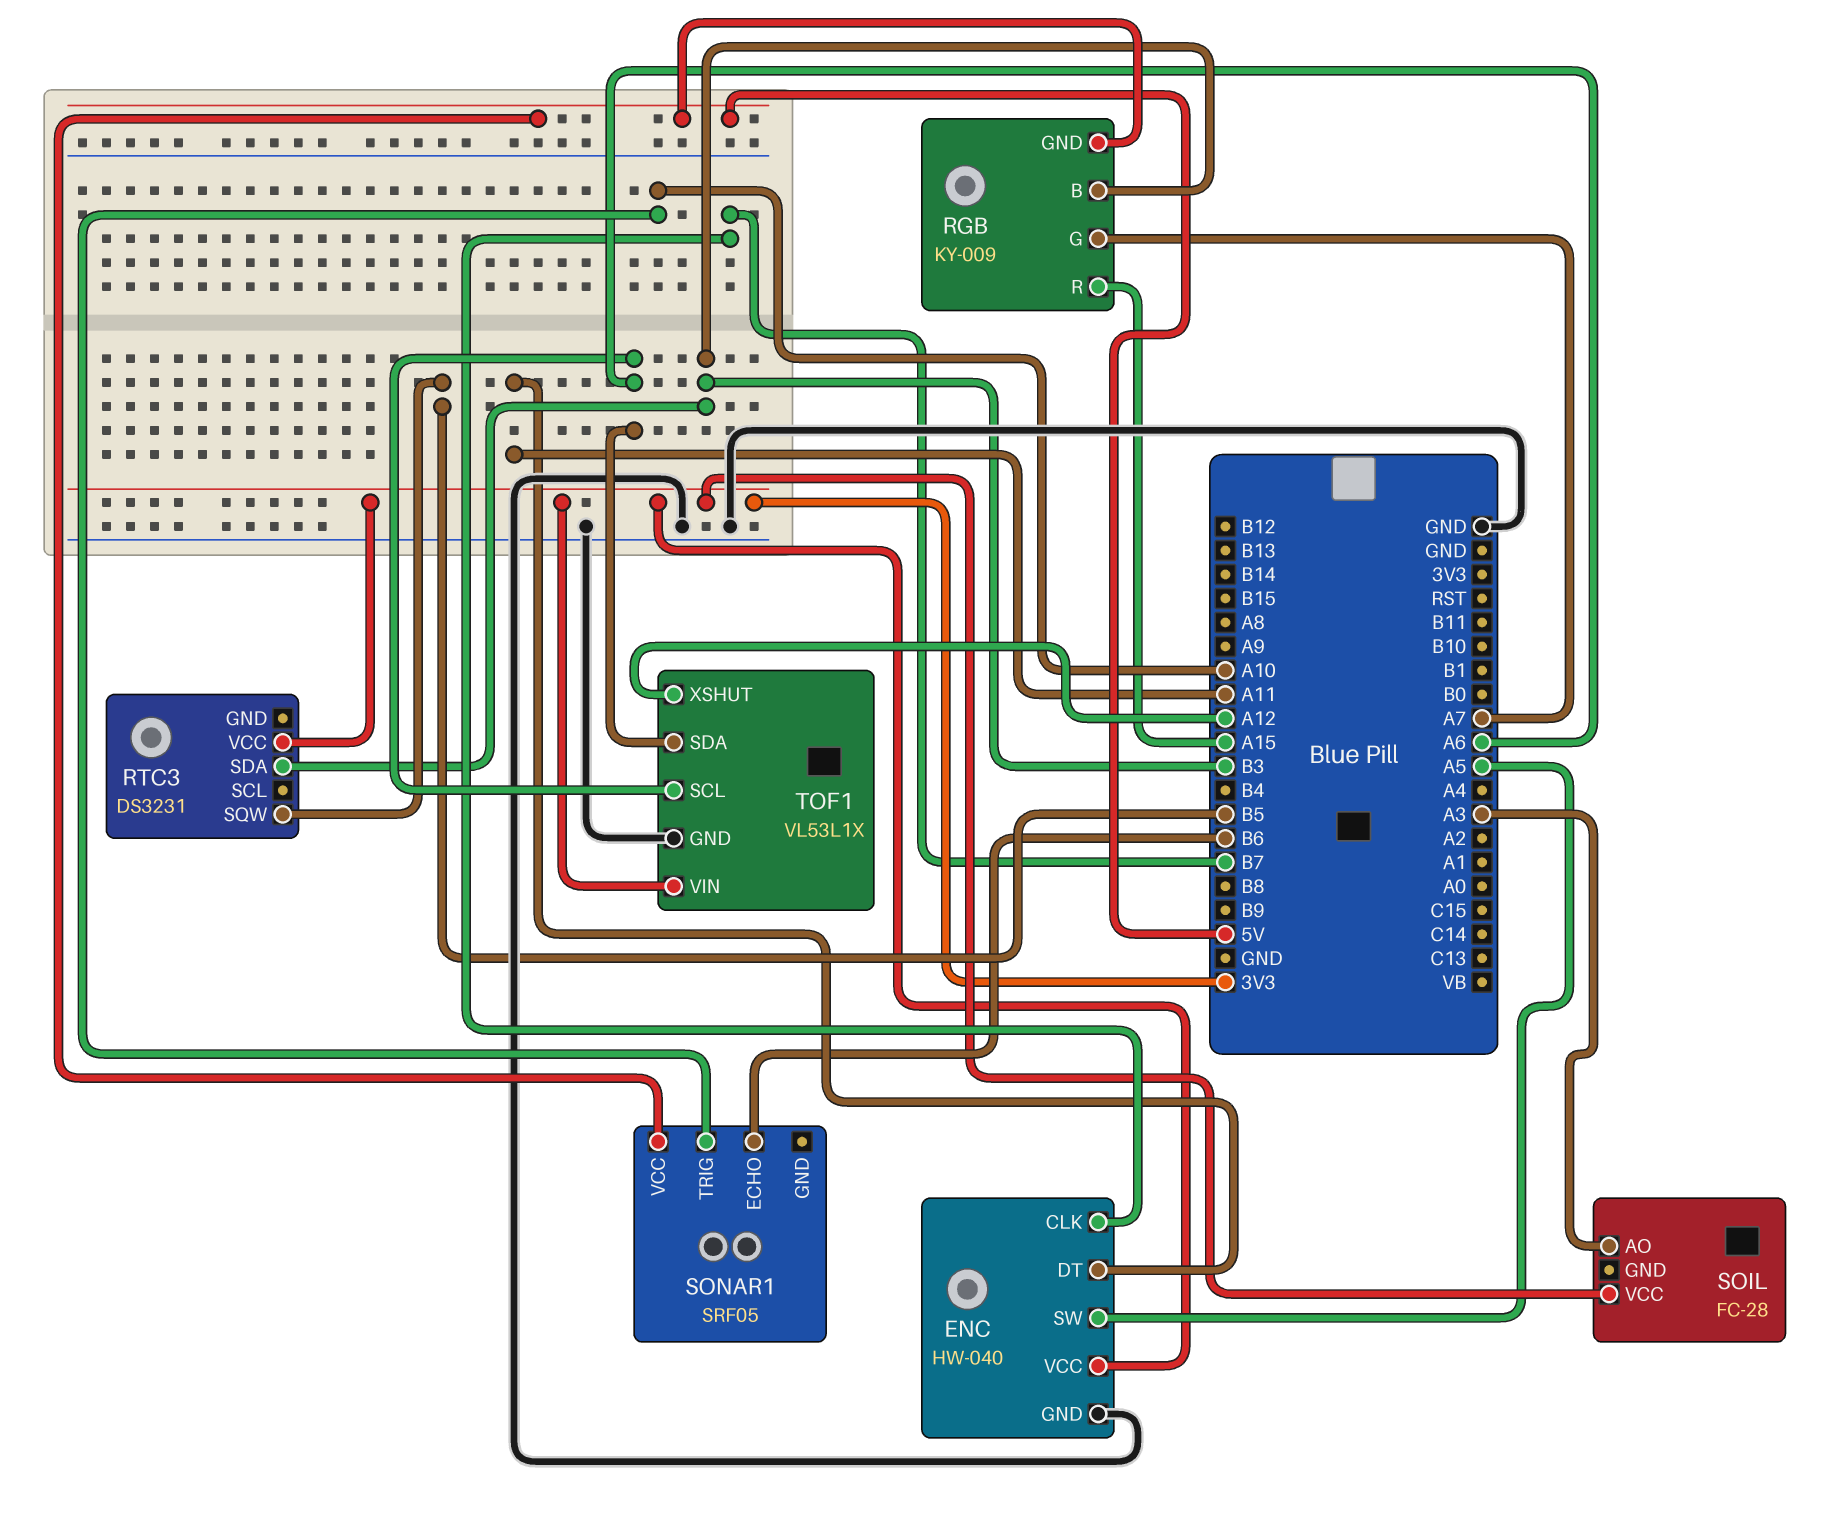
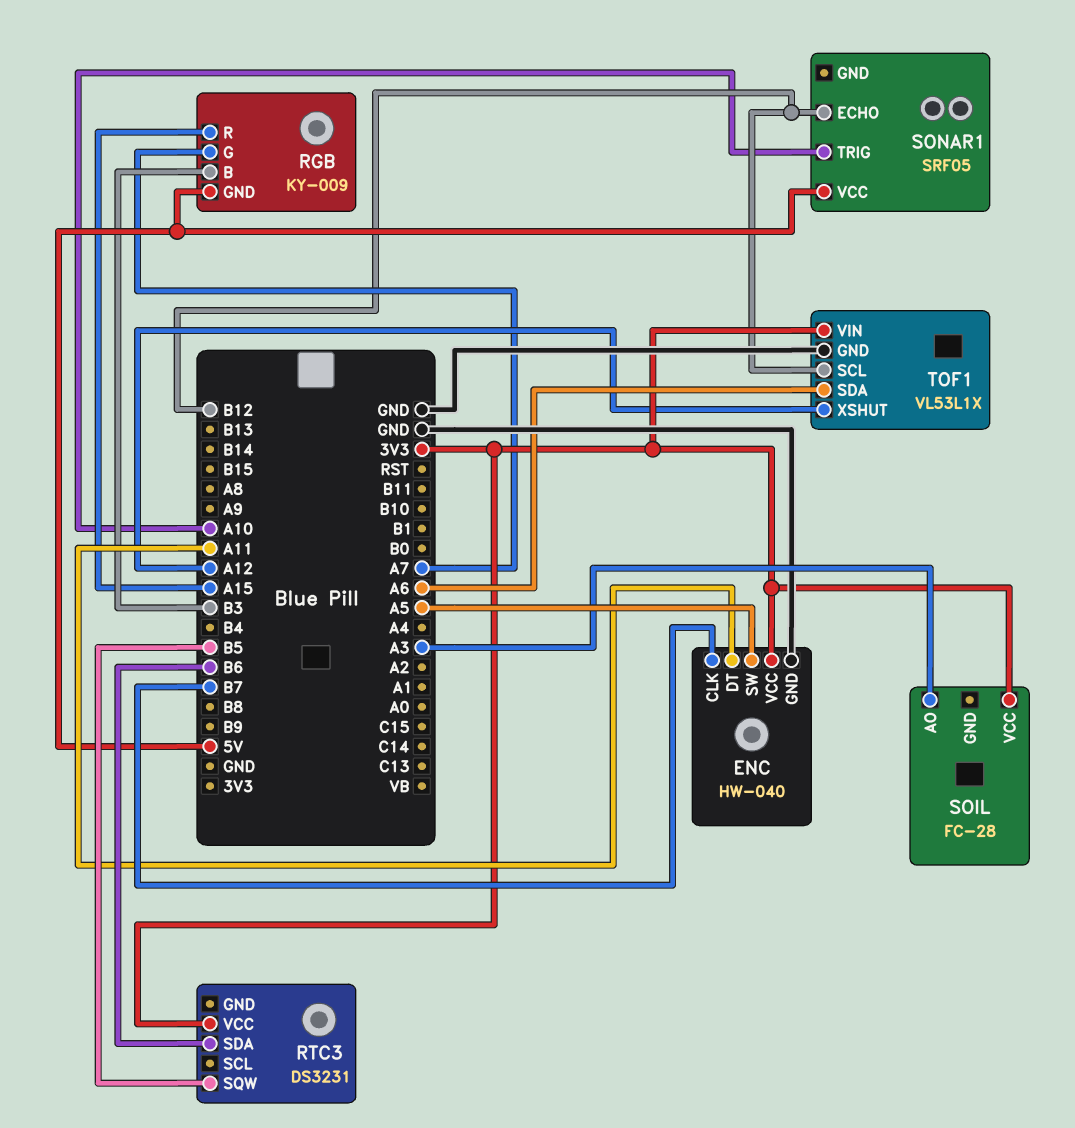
RTC3 pin SDA: B3 -> B6
SONAR1 pin ECHO: B6 -> B12
TOF1 pin SCL: A6 -> B12

